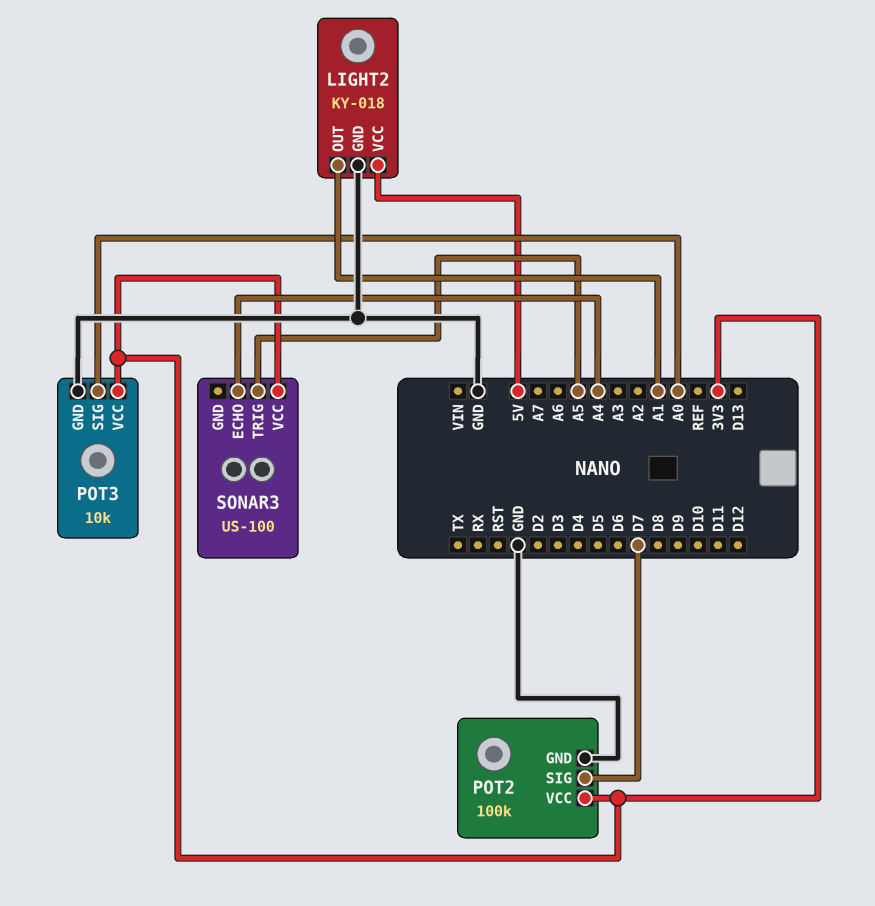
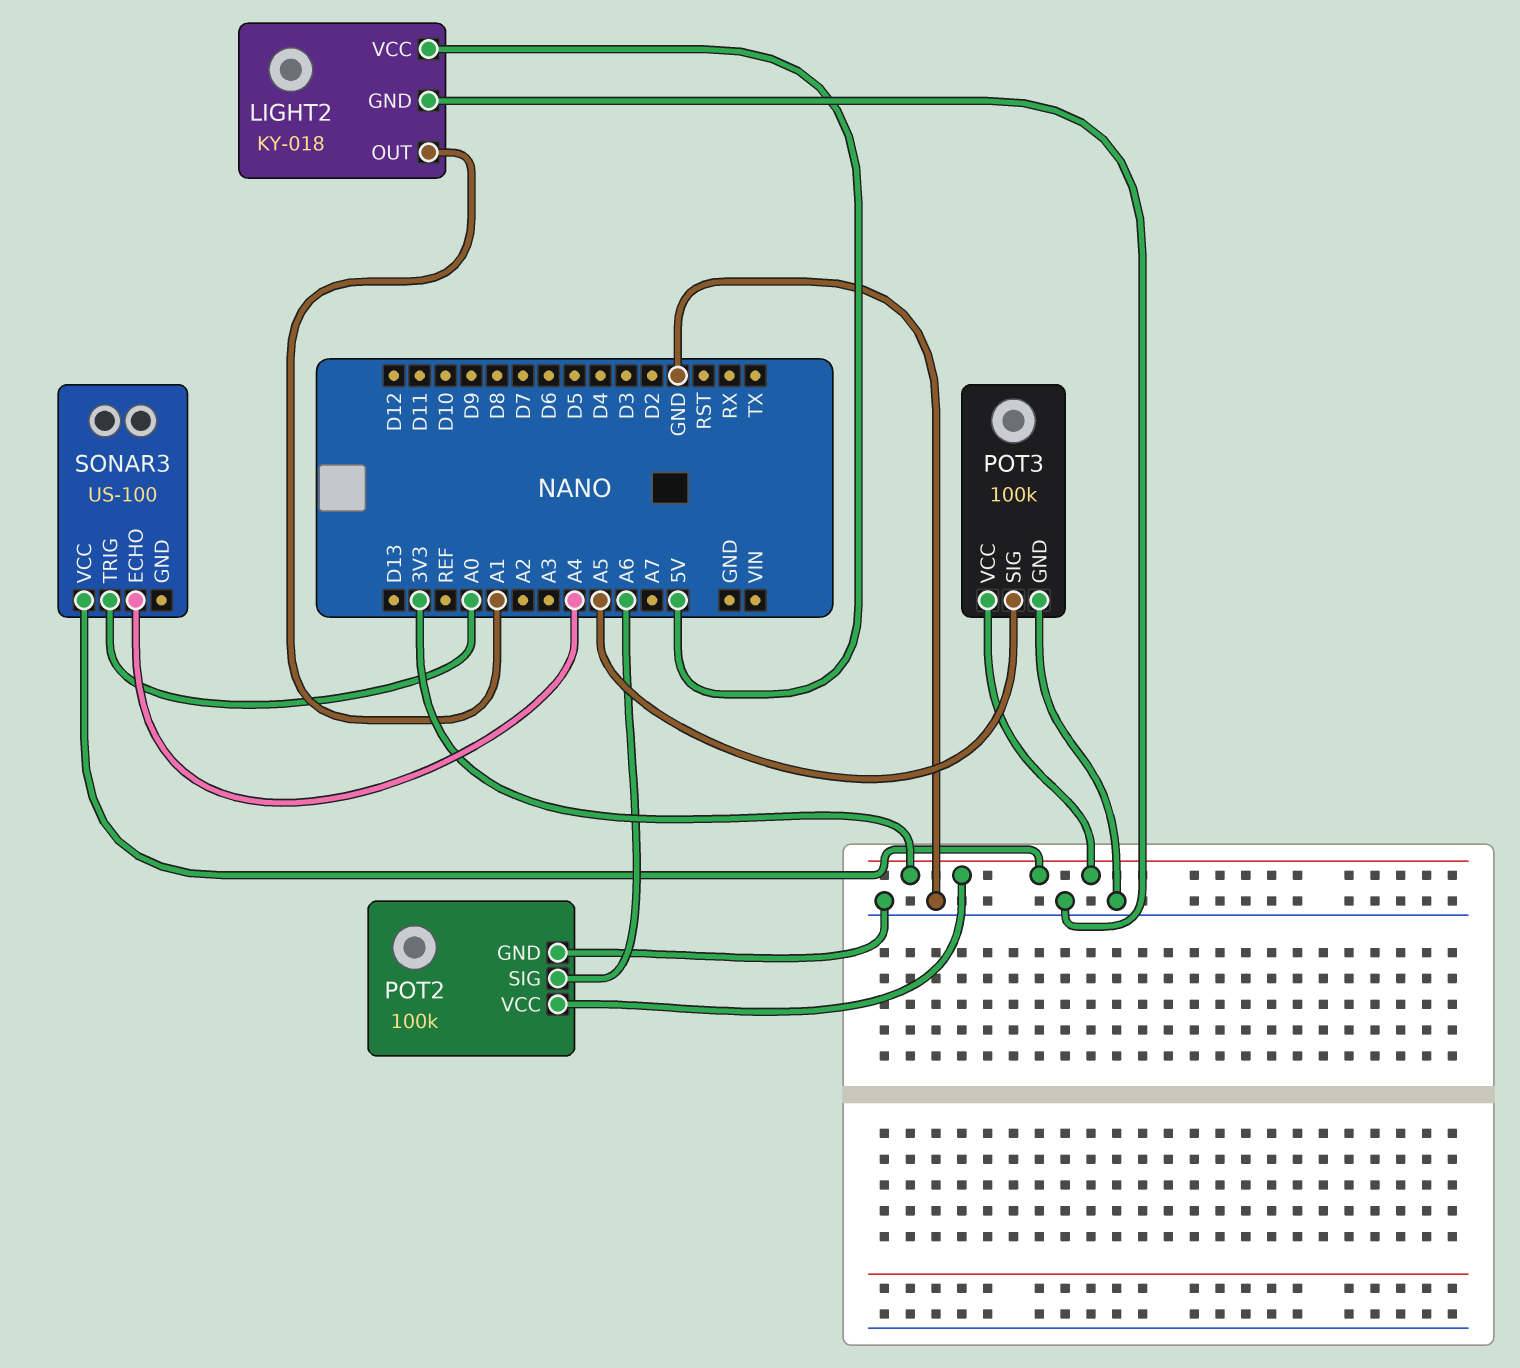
POT2 pin SIG: D7 -> A6
POT3: 10k -> 100k
POT3 pin SIG: A0 -> A5
SONAR3 pin TRIG: A5 -> A0

